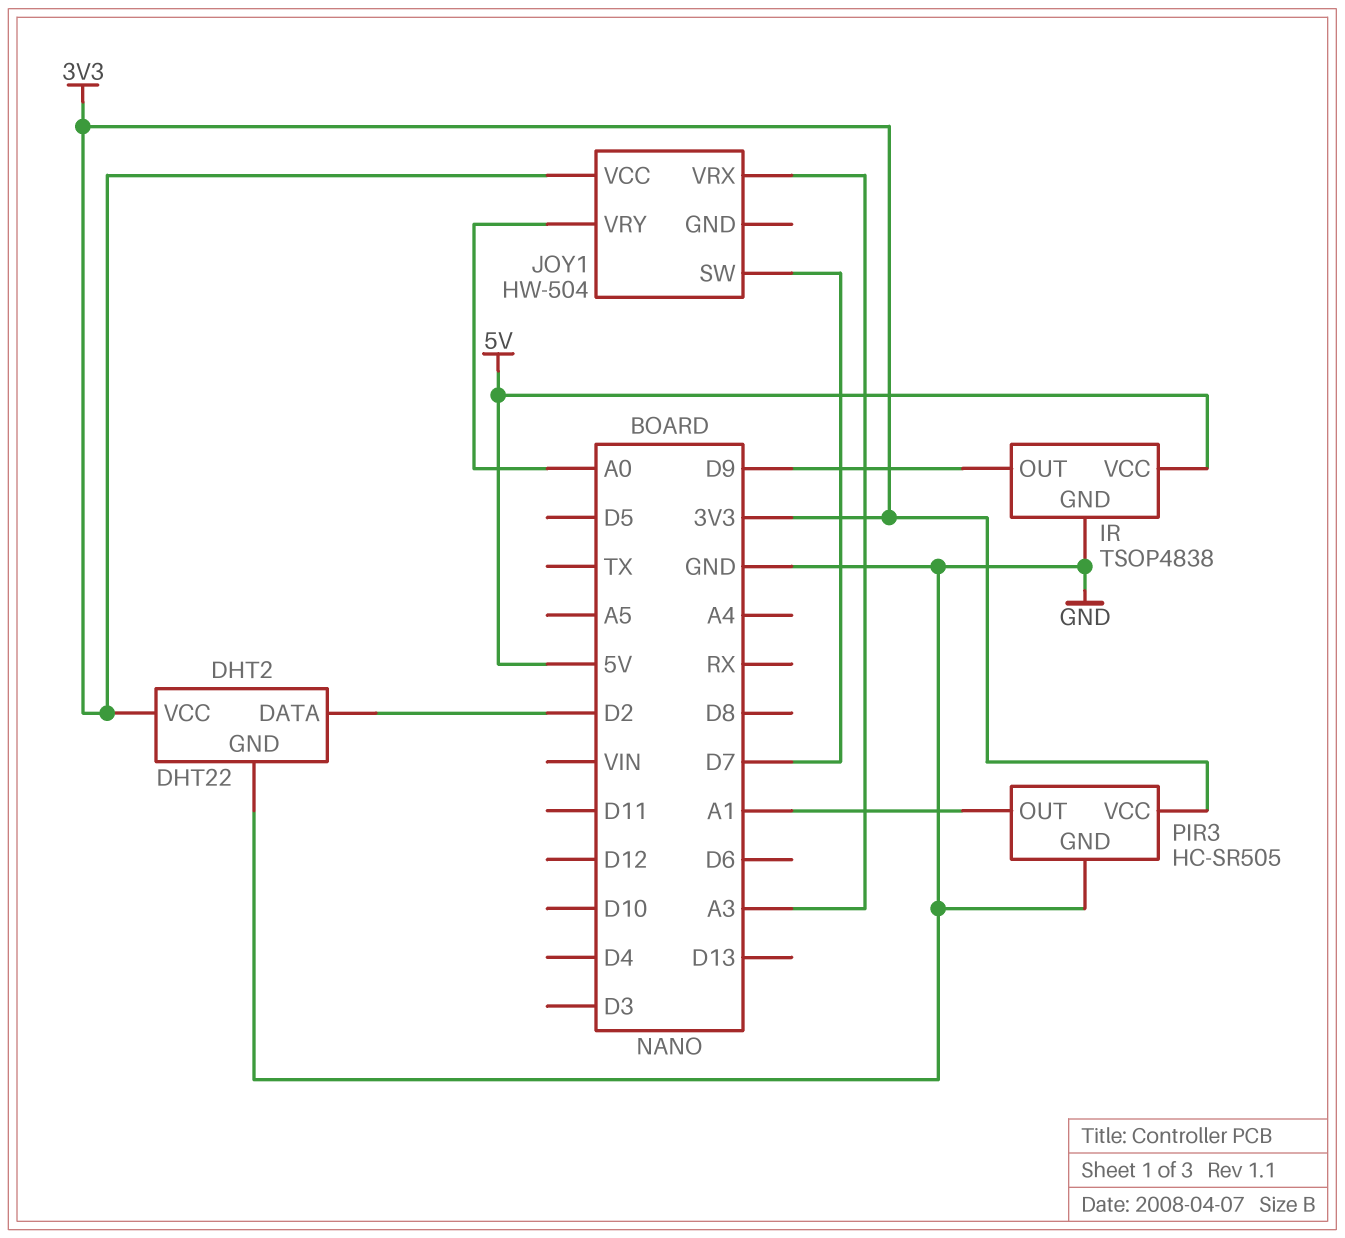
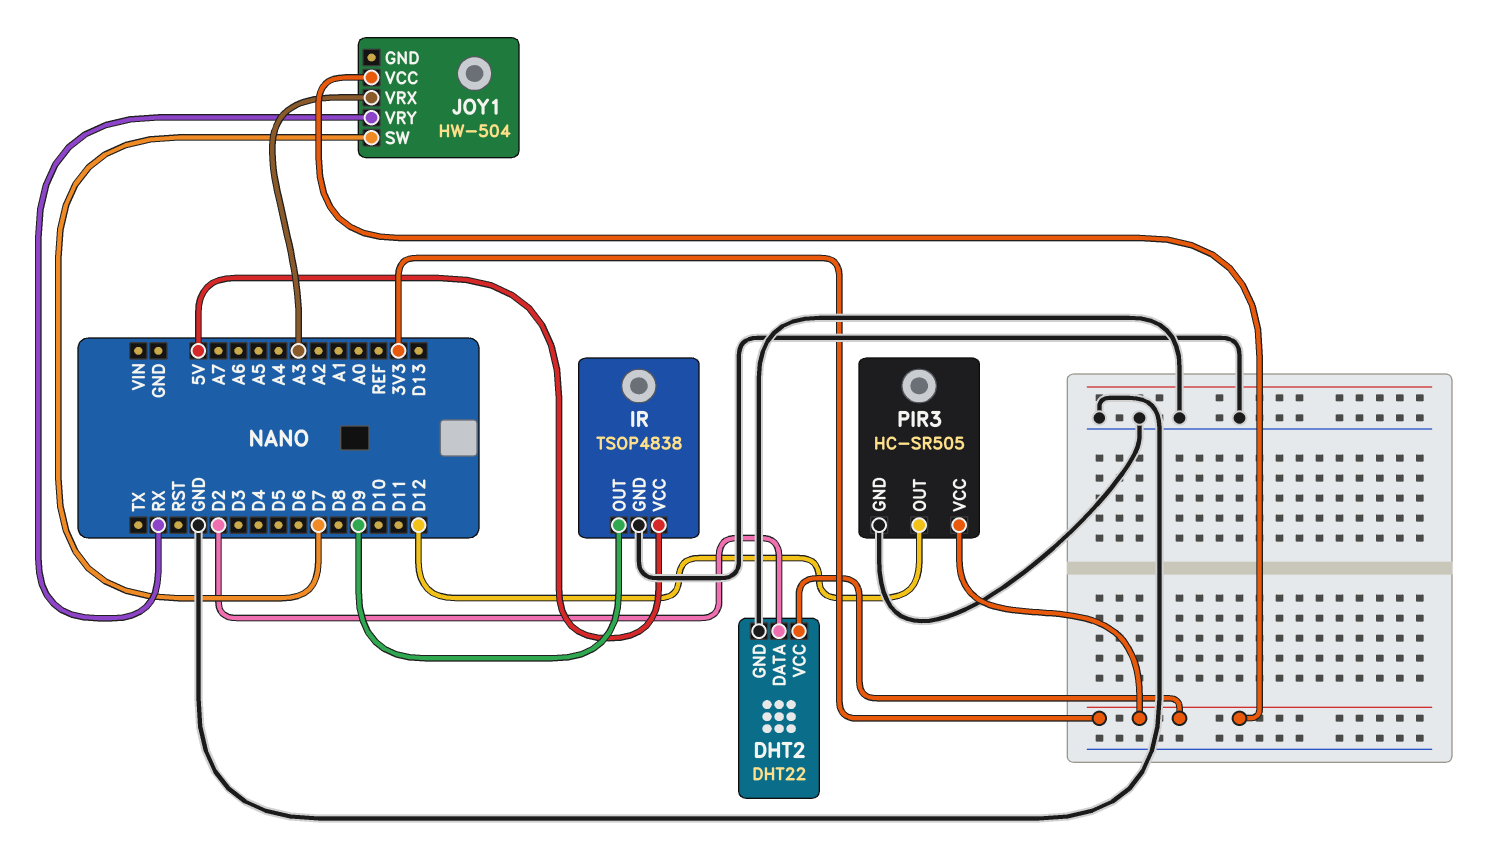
JOY1 pin VRY: A0 -> RX
PIR3 pin OUT: A1 -> D12

